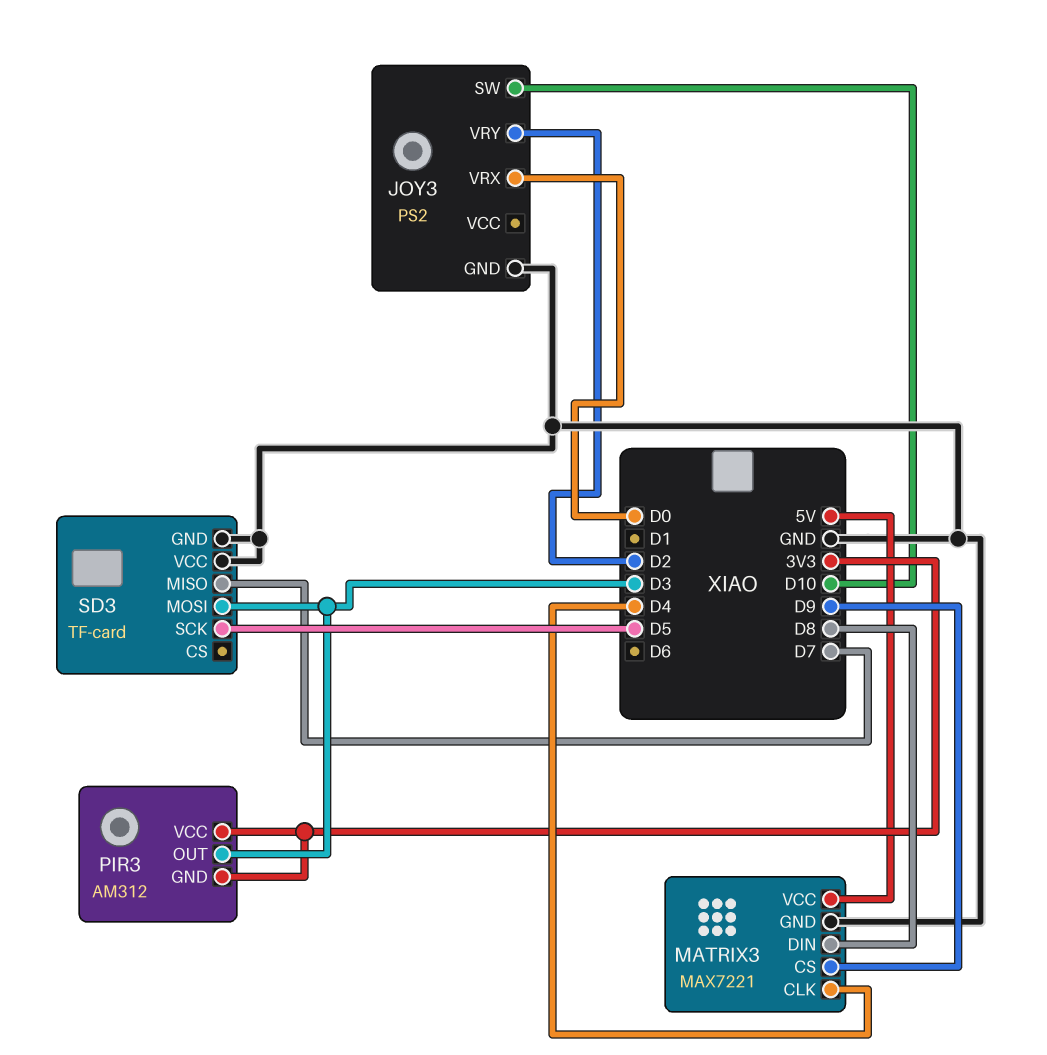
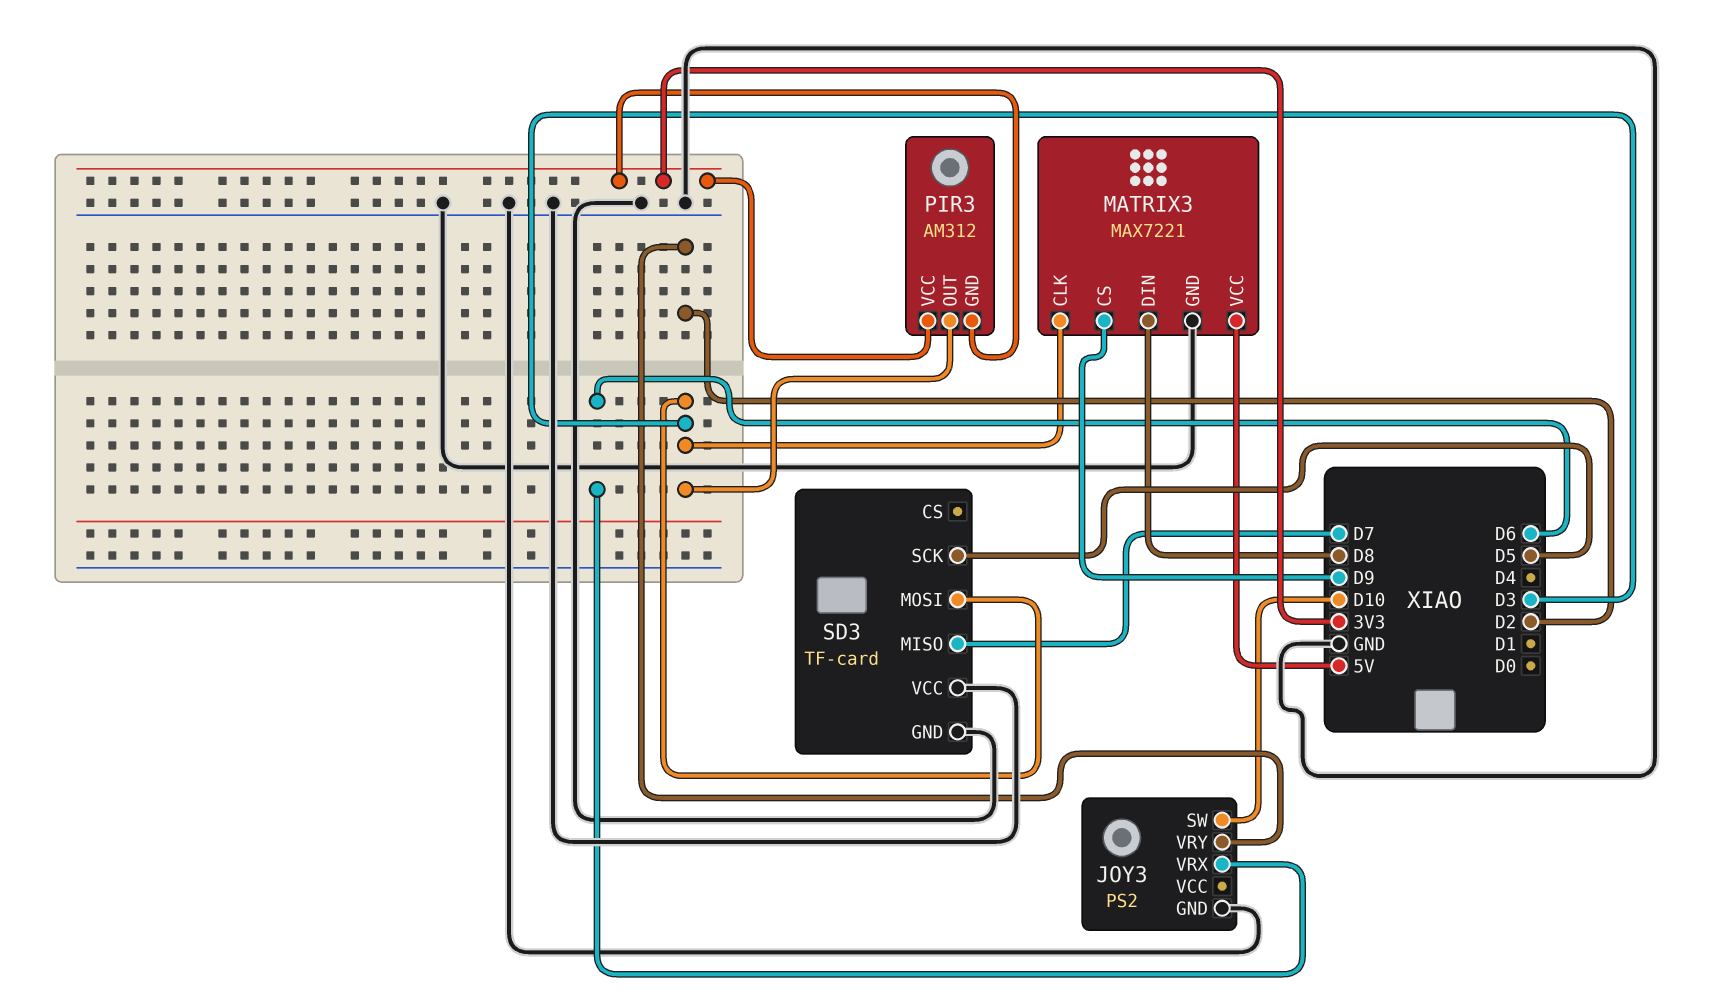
JOY3 pin VRX: D0 -> D6
MATRIX3 pin CLK: D4 -> D3

